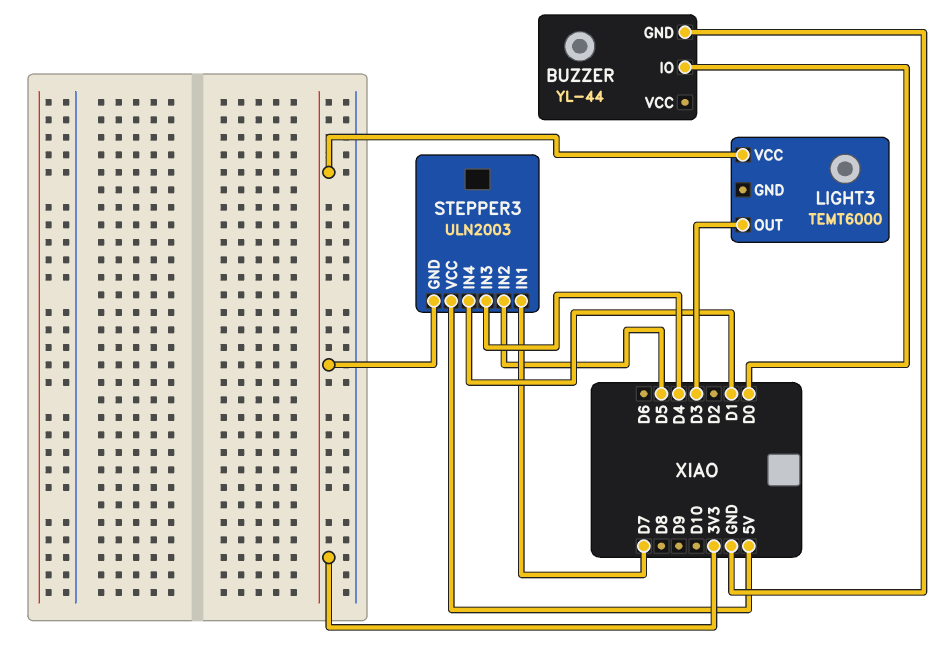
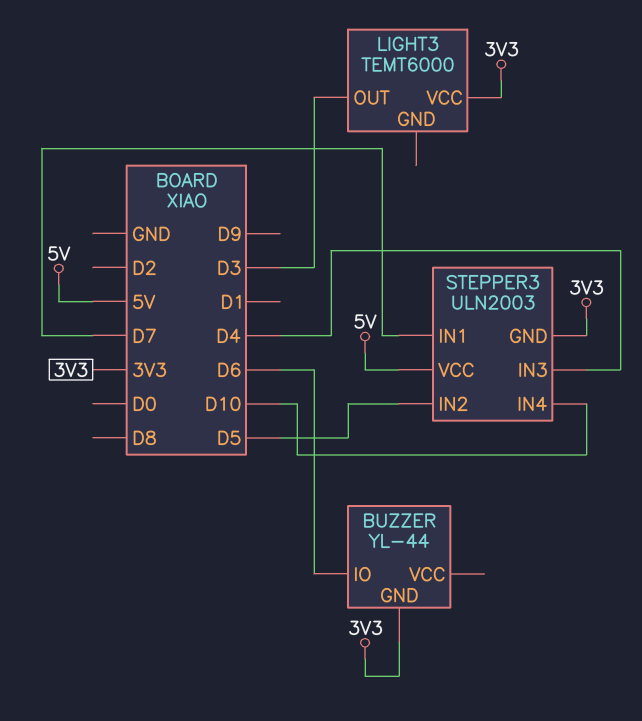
BUZZER pin GND: GND -> 3V3
BUZZER pin IO: D0 -> D6
STEPPER3 pin IN4: D1 -> D10

